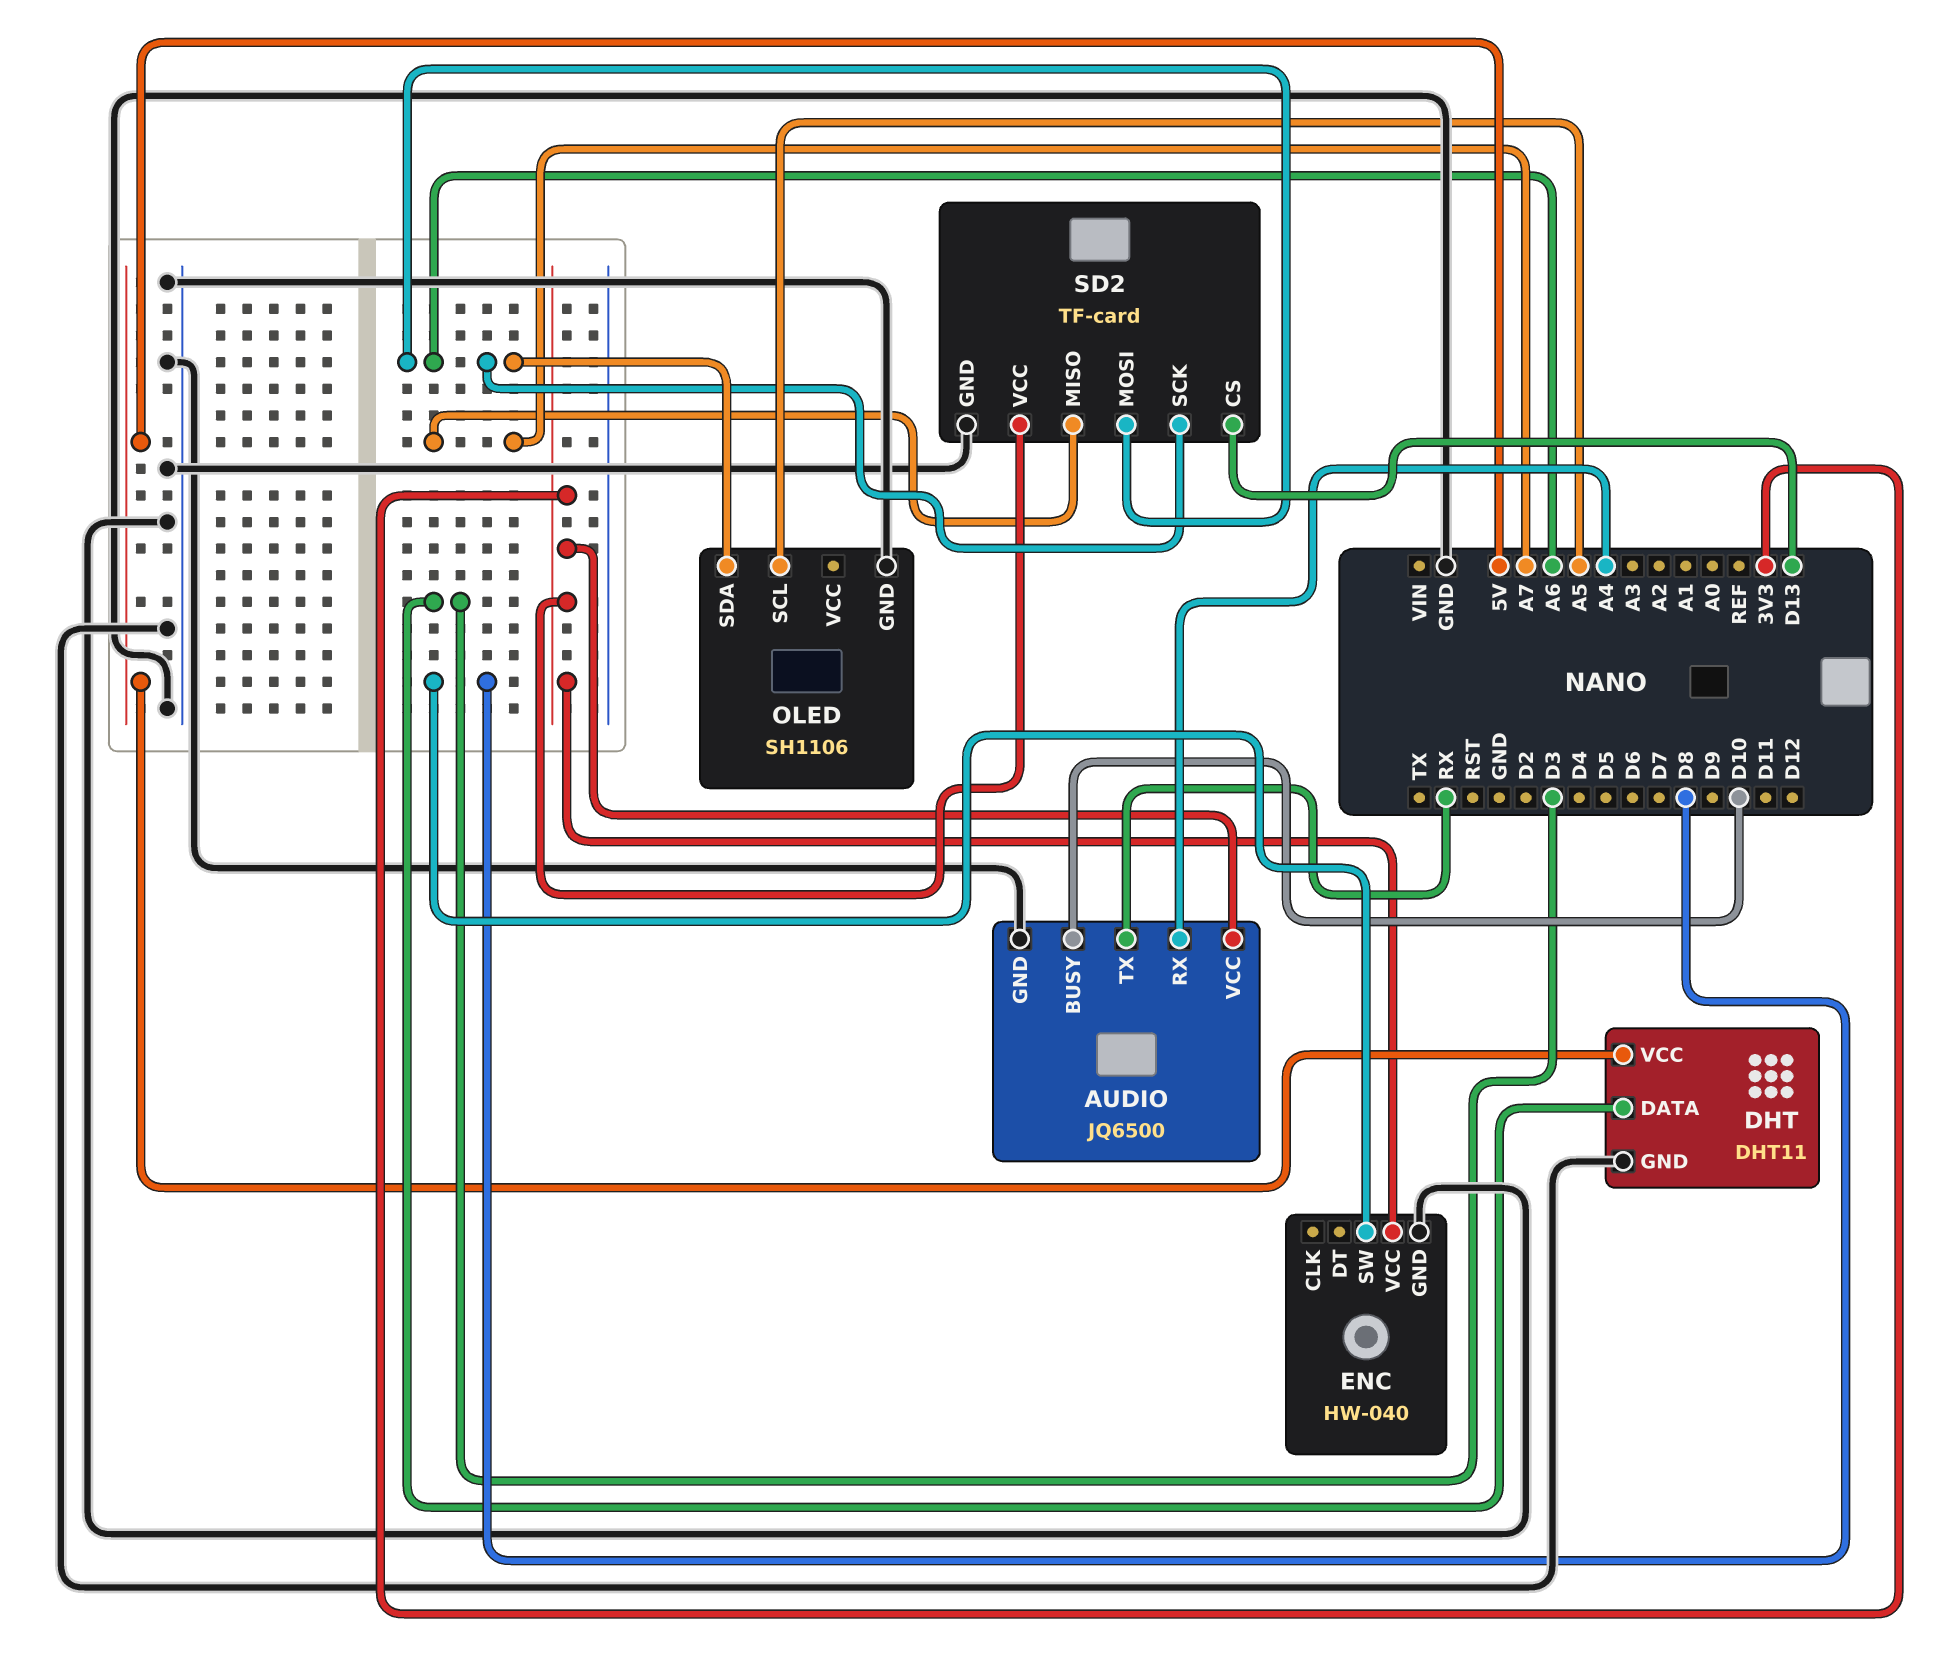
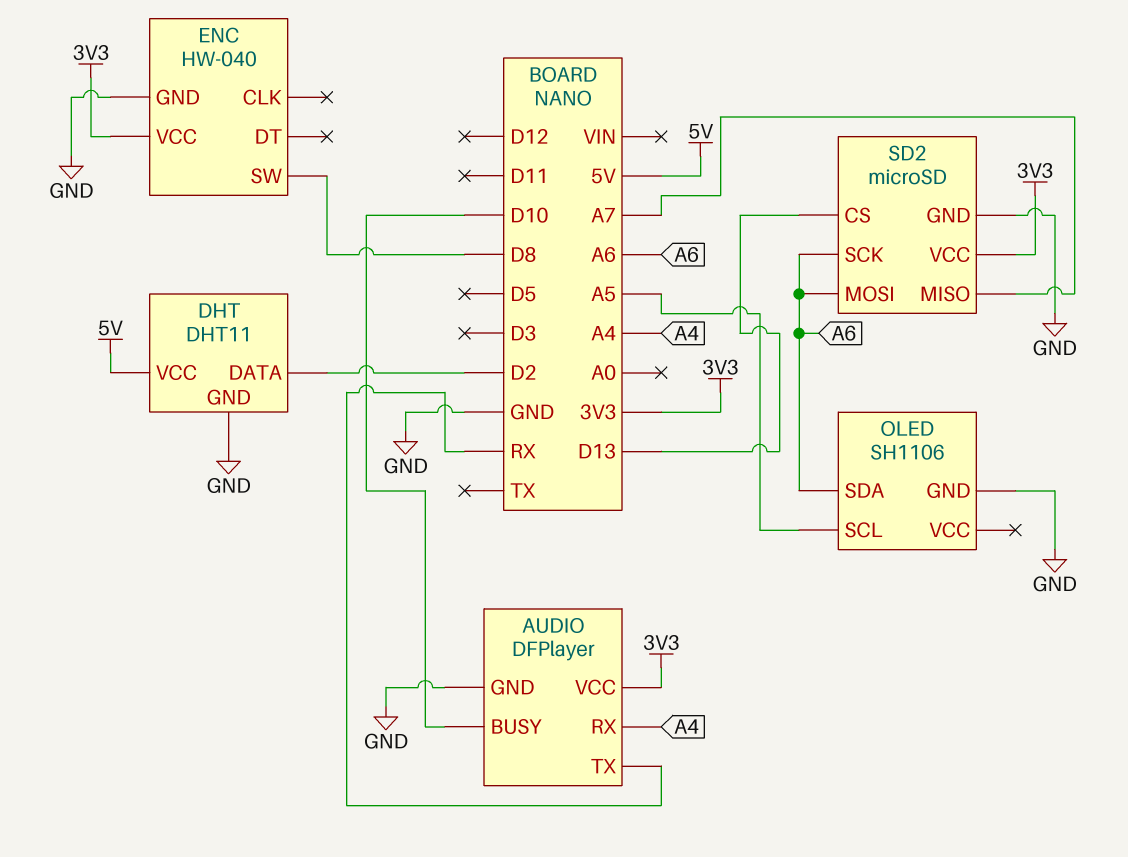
AUDIO: JQ6500 -> DFPlayer
DHT pin DATA: D3 -> D2
SD2: TF-card -> microSD

